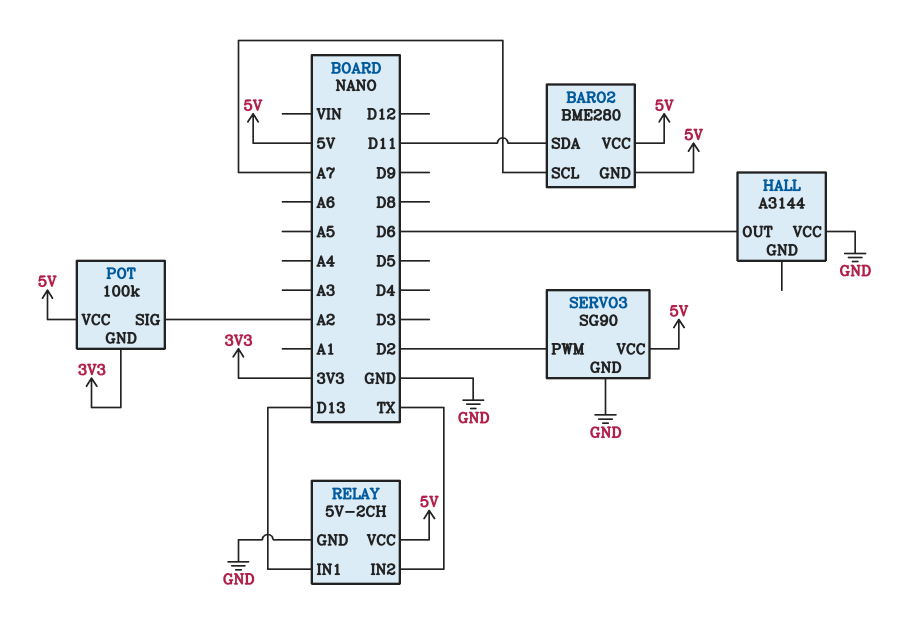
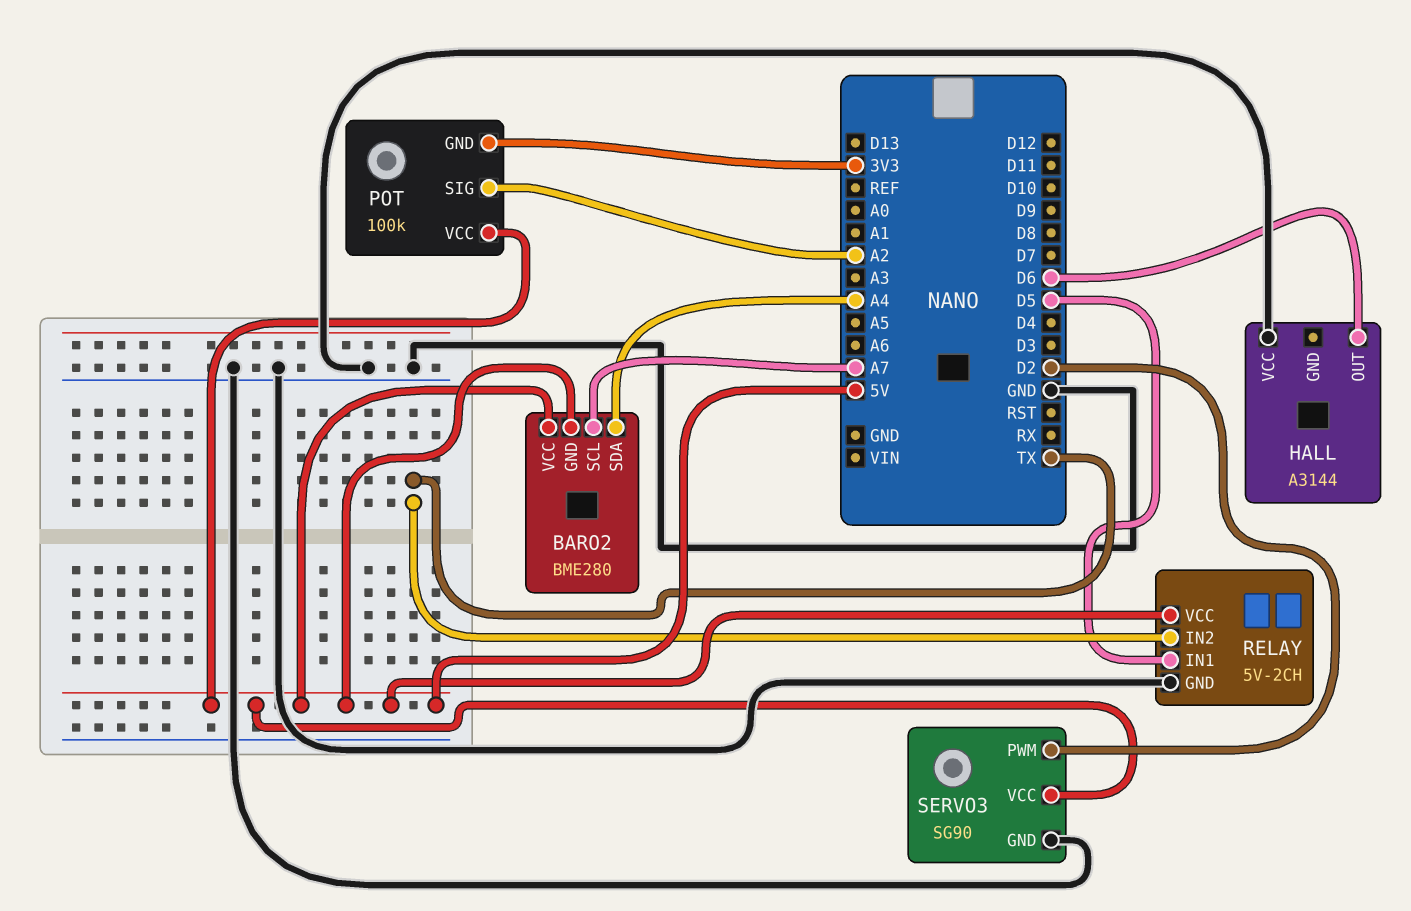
BARO2 pin SDA: D11 -> A4
RELAY pin IN1: D13 -> D5

